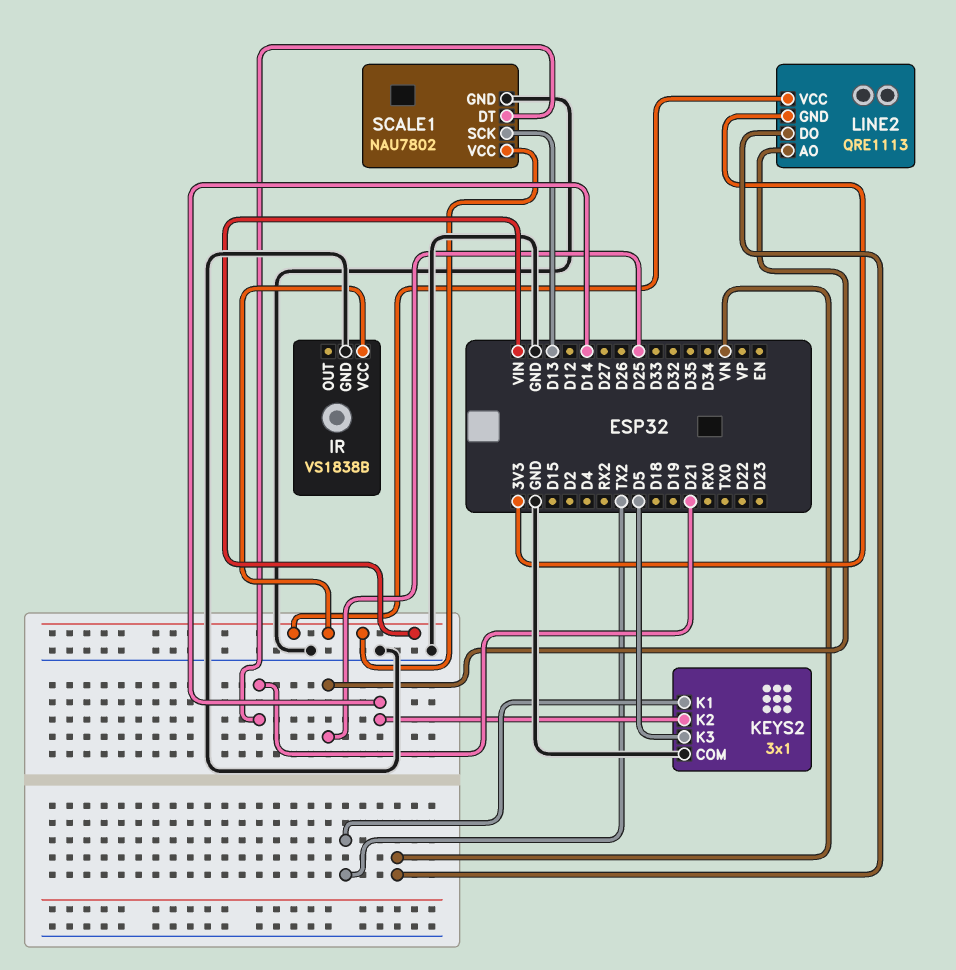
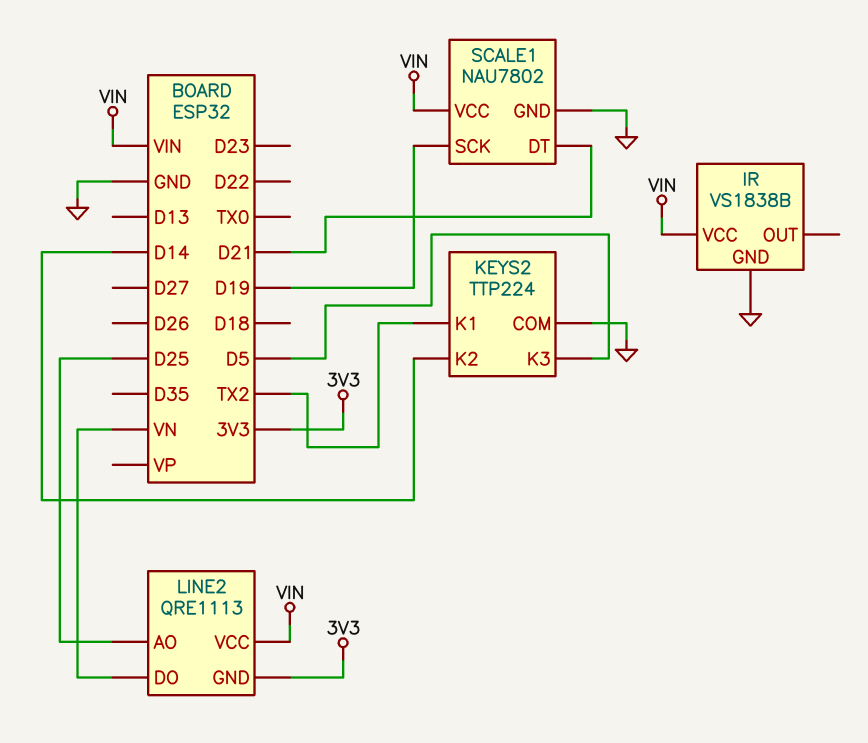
KEYS2: 3x1 -> TTP224
SCALE1 pin SCK: D13 -> D19

